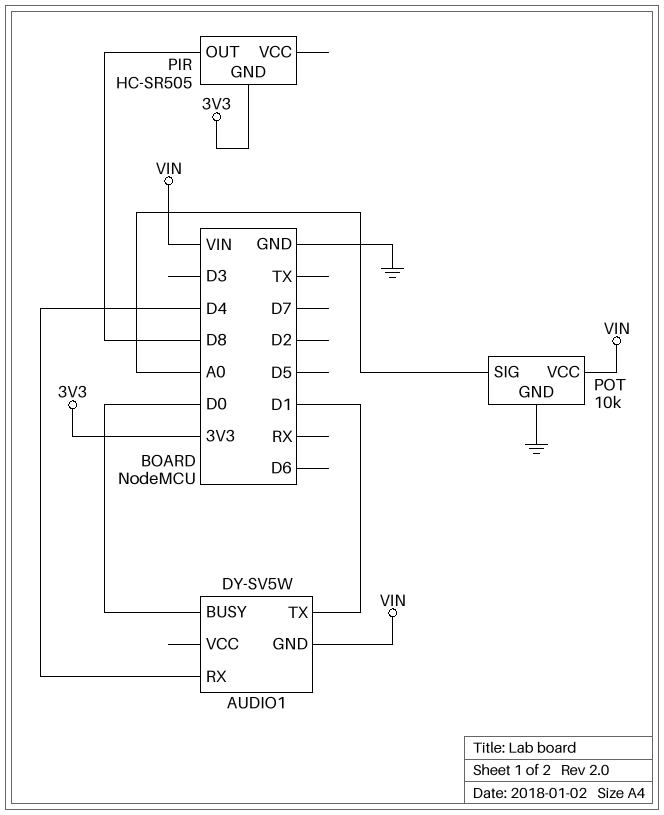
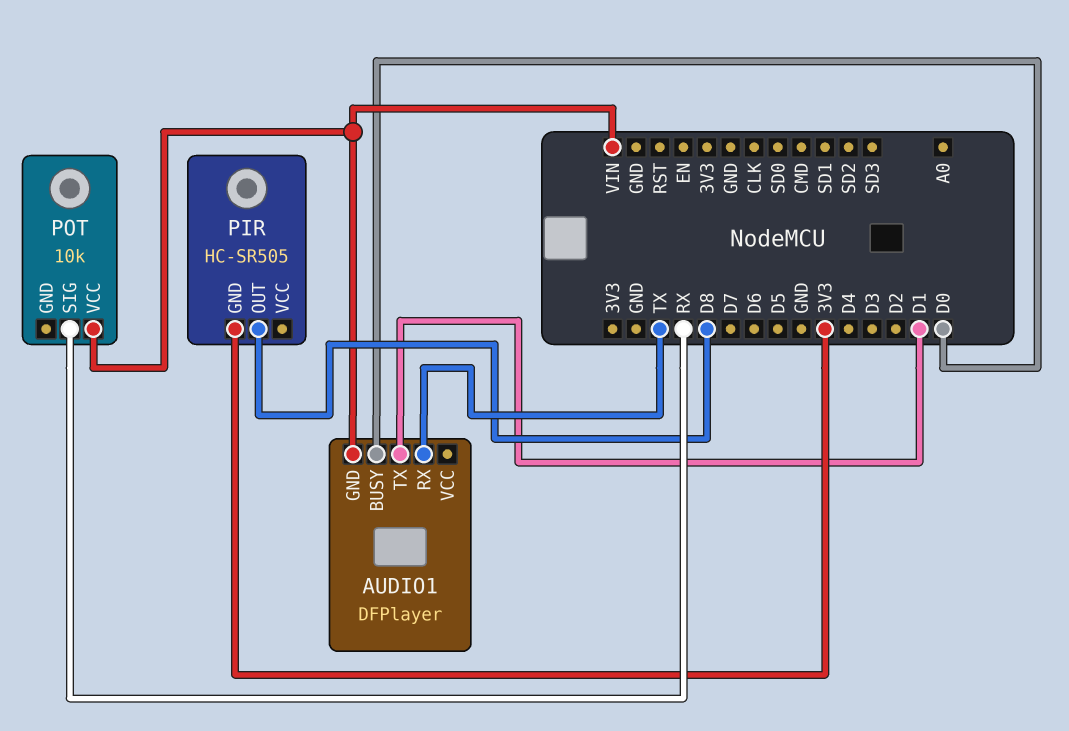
AUDIO1: DY-SV5W -> DFPlayer
AUDIO1 pin RX: D4 -> TX
POT pin GND: GND -> none
POT pin SIG: A0 -> RX

